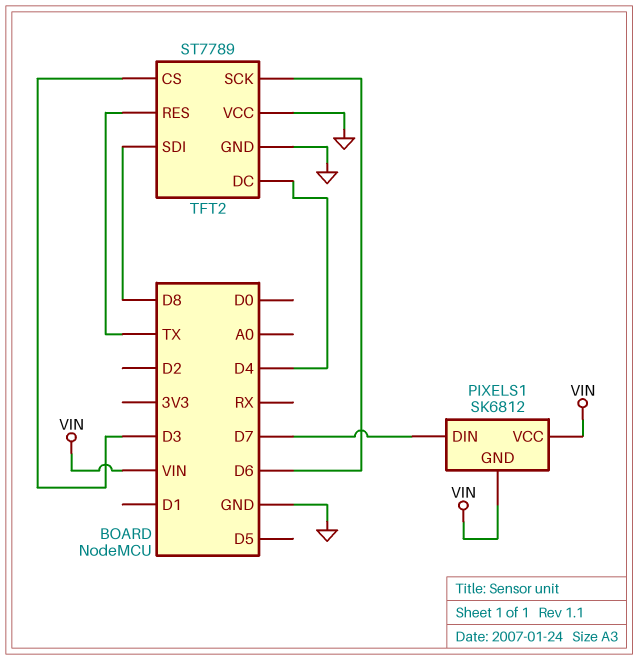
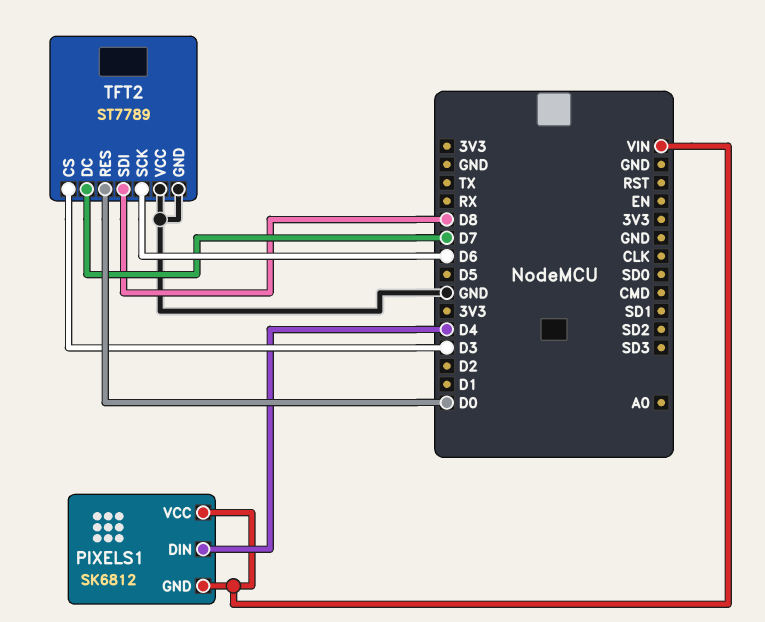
PIXELS1 pin DIN: D7 -> D4
TFT2 pin DC: D4 -> D7
TFT2 pin RES: TX -> D0

